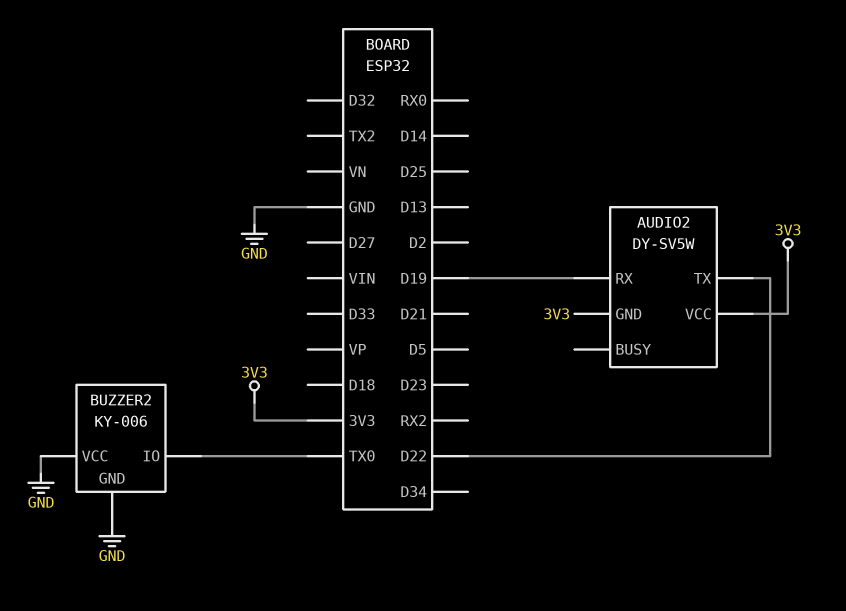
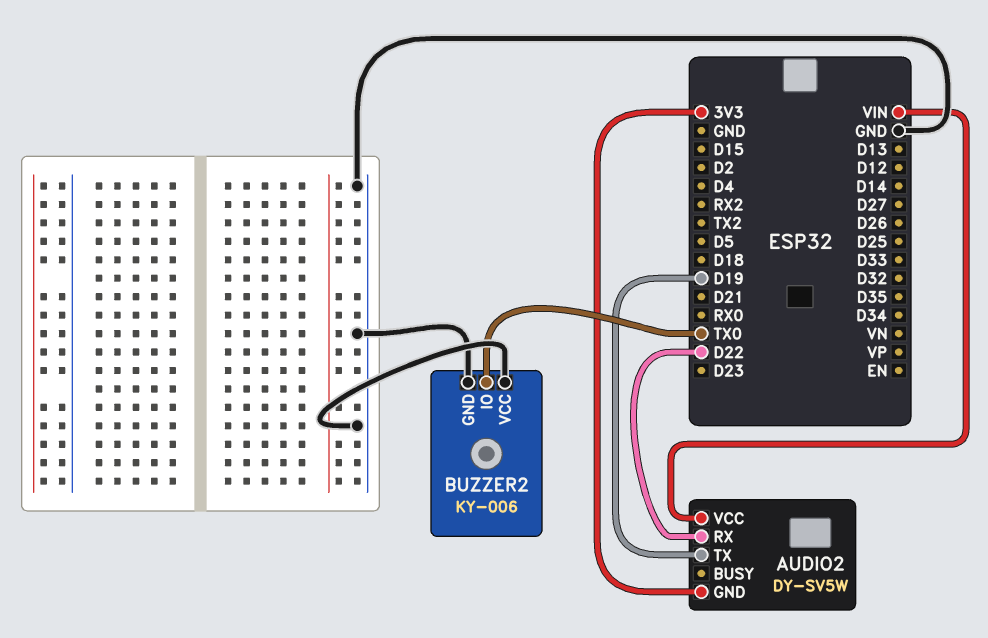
AUDIO2 pin RX: D19 -> D22
AUDIO2 pin TX: D22 -> D19
AUDIO2 pin VCC: 3V3 -> VIN

